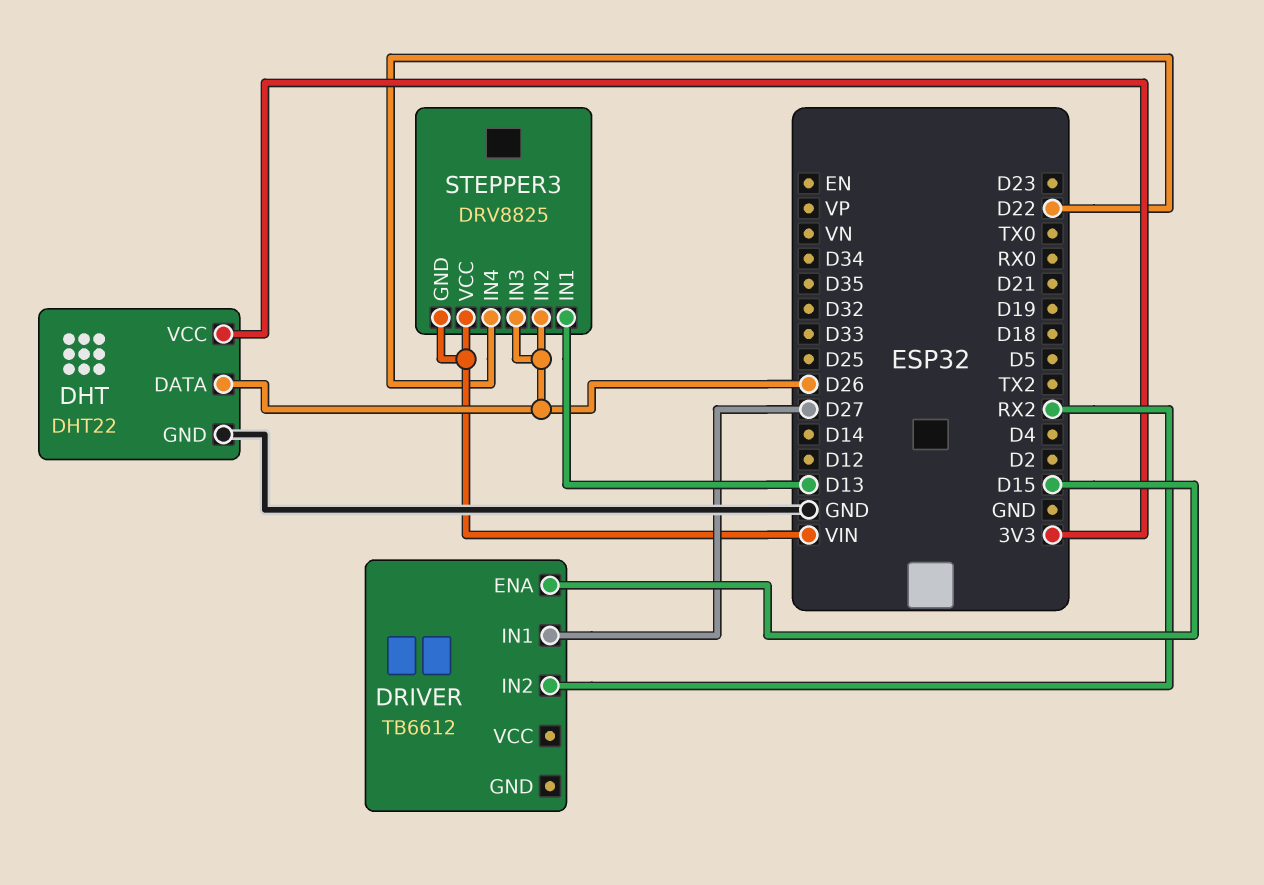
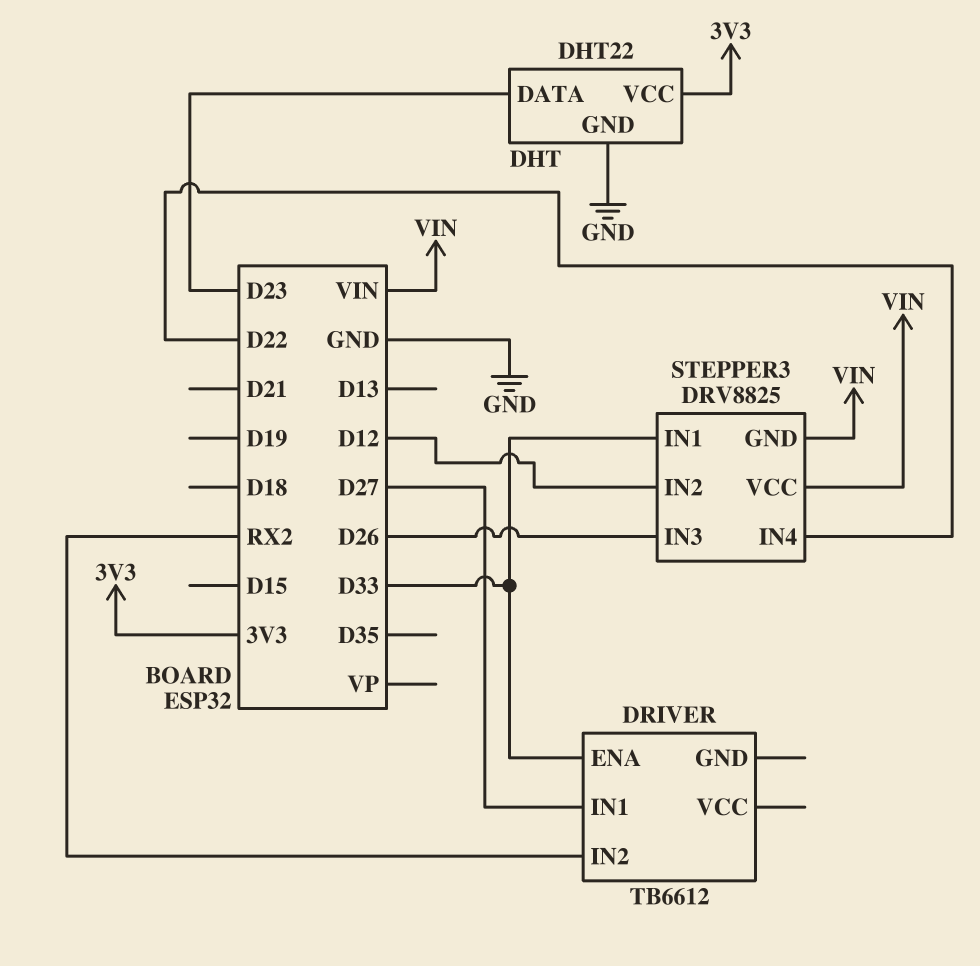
DHT pin DATA: D26 -> D23
DRIVER pin ENA: D15 -> D33
STEPPER3 pin IN1: D13 -> D33
STEPPER3 pin IN2: D26 -> D12

